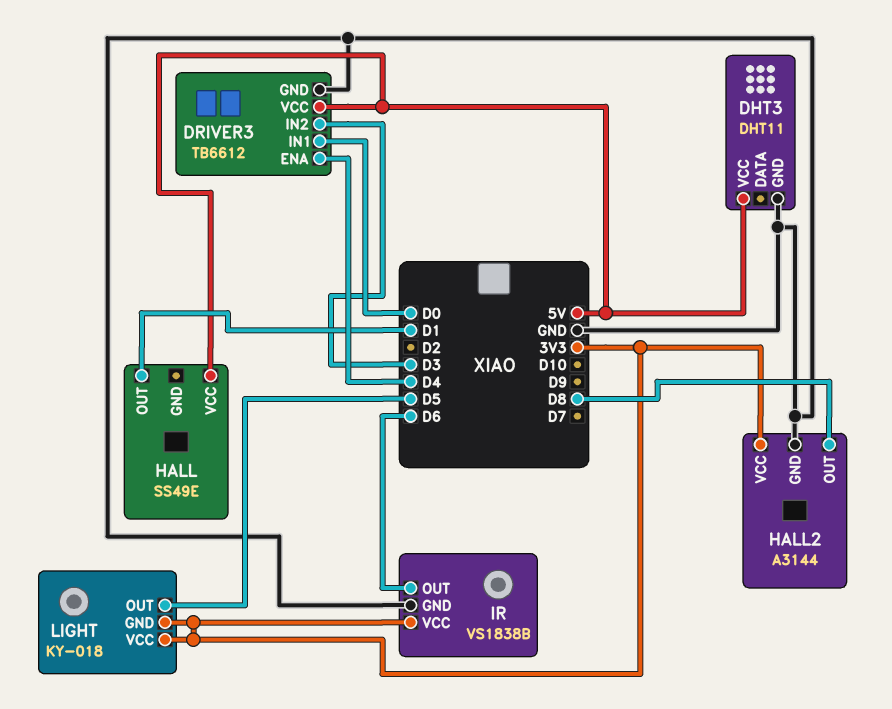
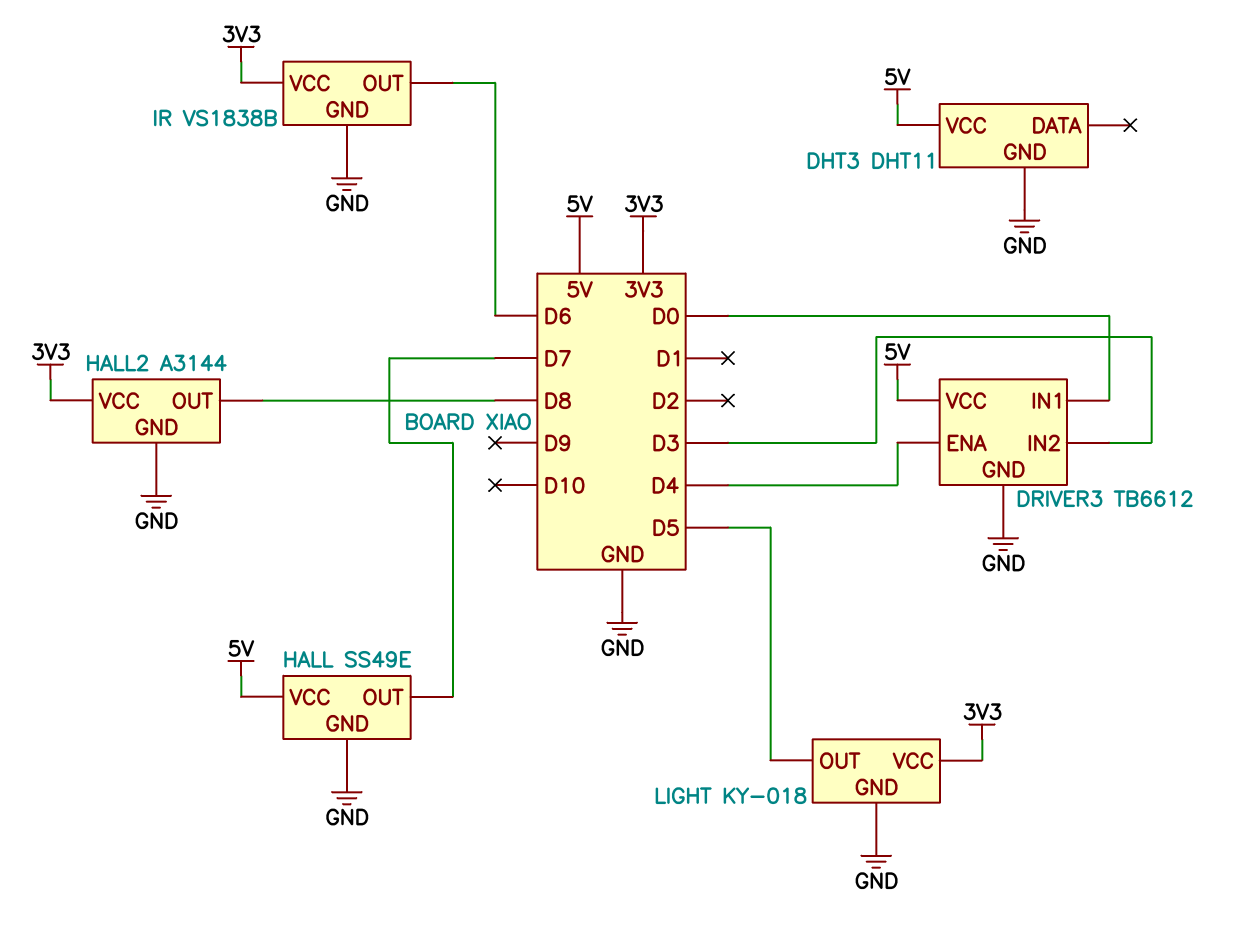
HALL pin GND: none -> GND
HALL pin OUT: D1 -> D7
LIGHT pin GND: 3V3 -> GND

